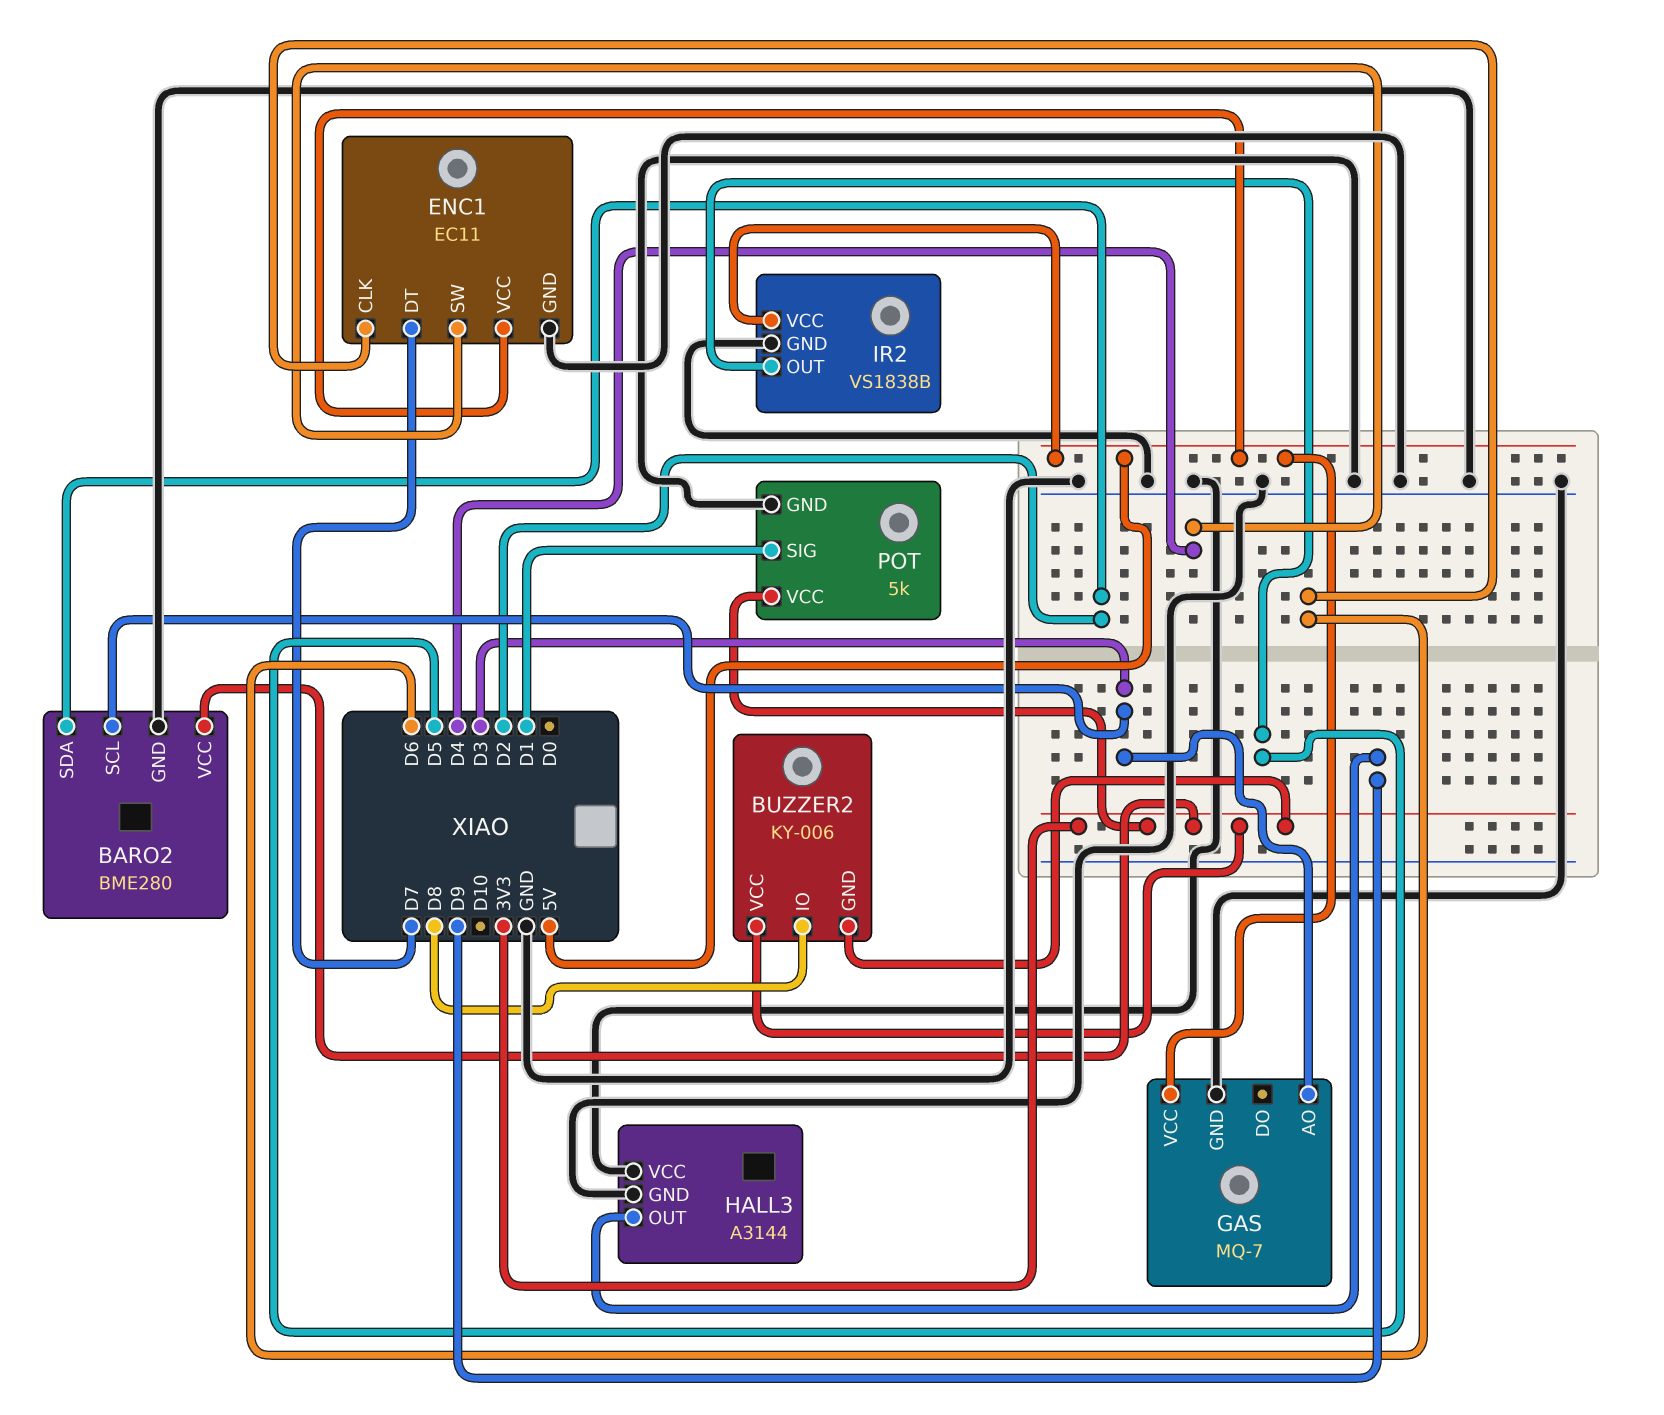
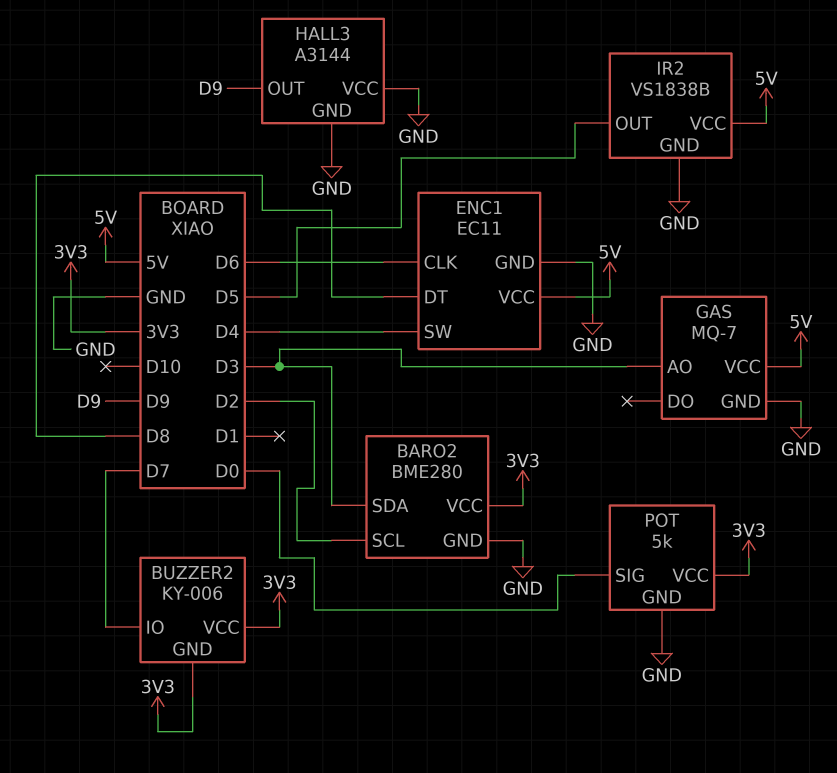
BARO2 pin SCL: D3 -> D2
BARO2 pin SDA: D2 -> D3
BUZZER2 pin IO: D8 -> D7
ENC1 pin DT: D7 -> D8
POT pin SIG: D1 -> D0

